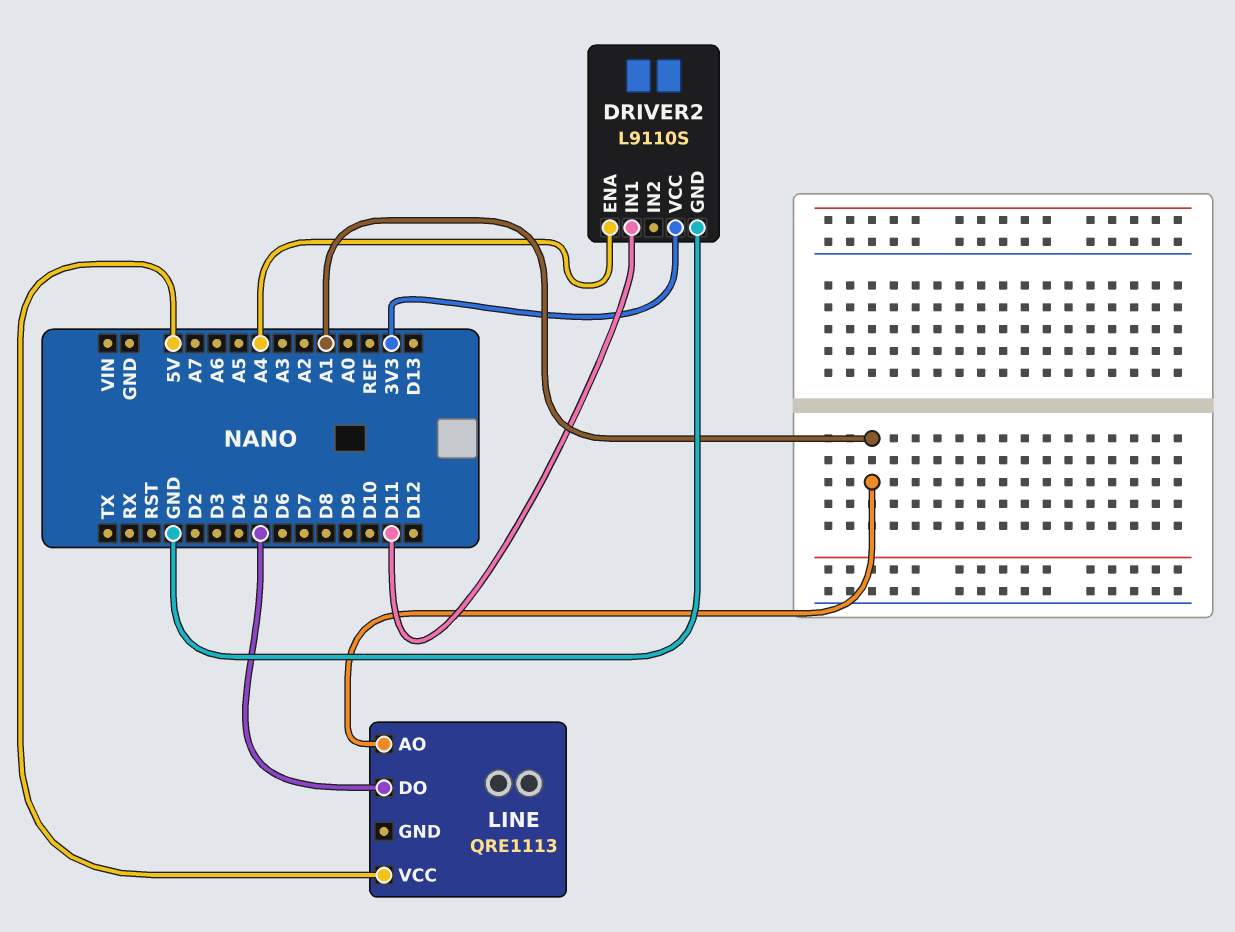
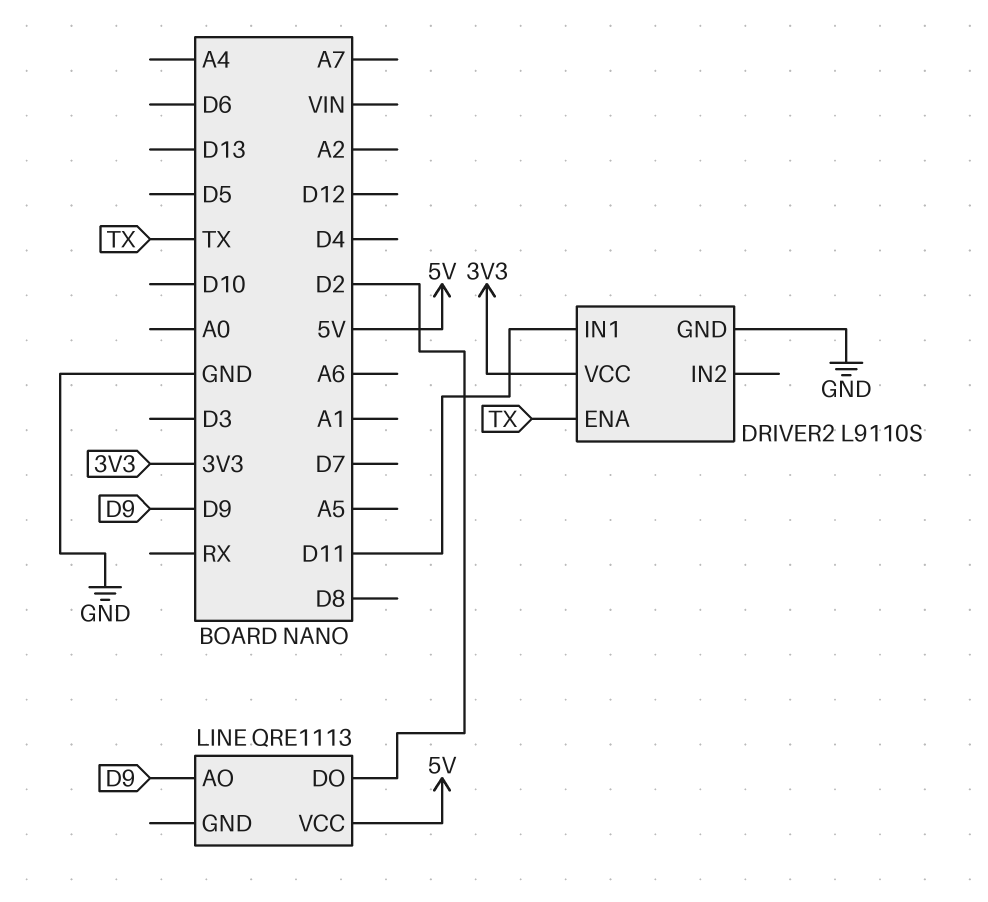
DRIVER2 pin ENA: A4 -> TX
LINE pin AO: A1 -> D9
LINE pin DO: D5 -> D2

